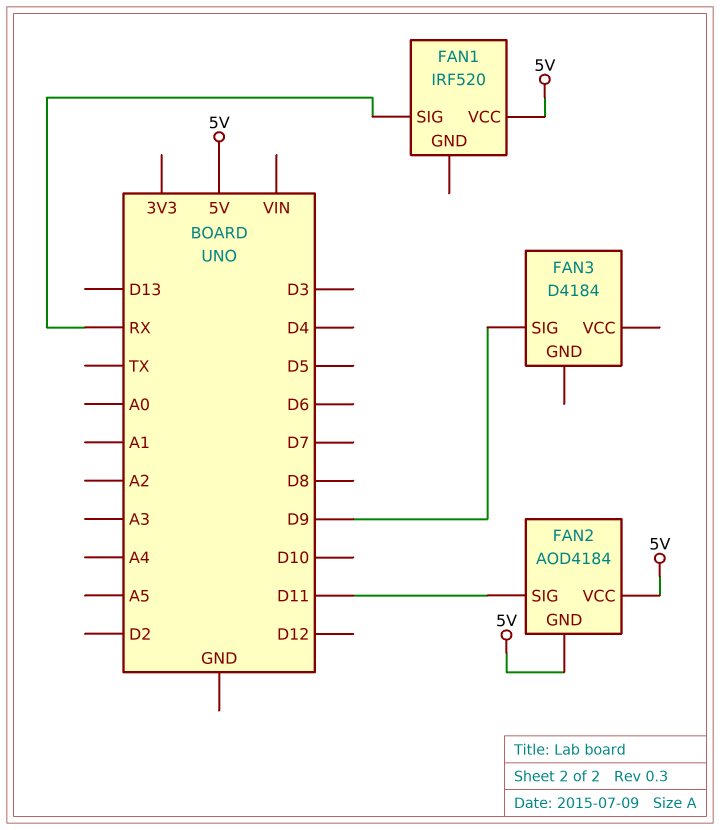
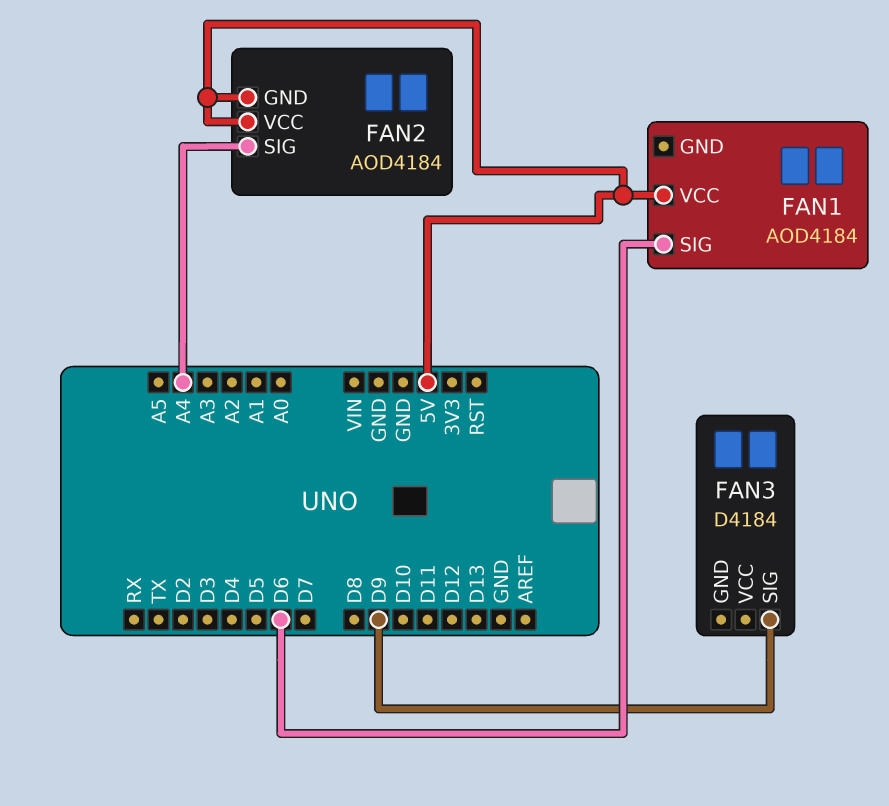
FAN1: IRF520 -> AOD4184
FAN1 pin SIG: RX -> D6
FAN2 pin SIG: D11 -> A4

